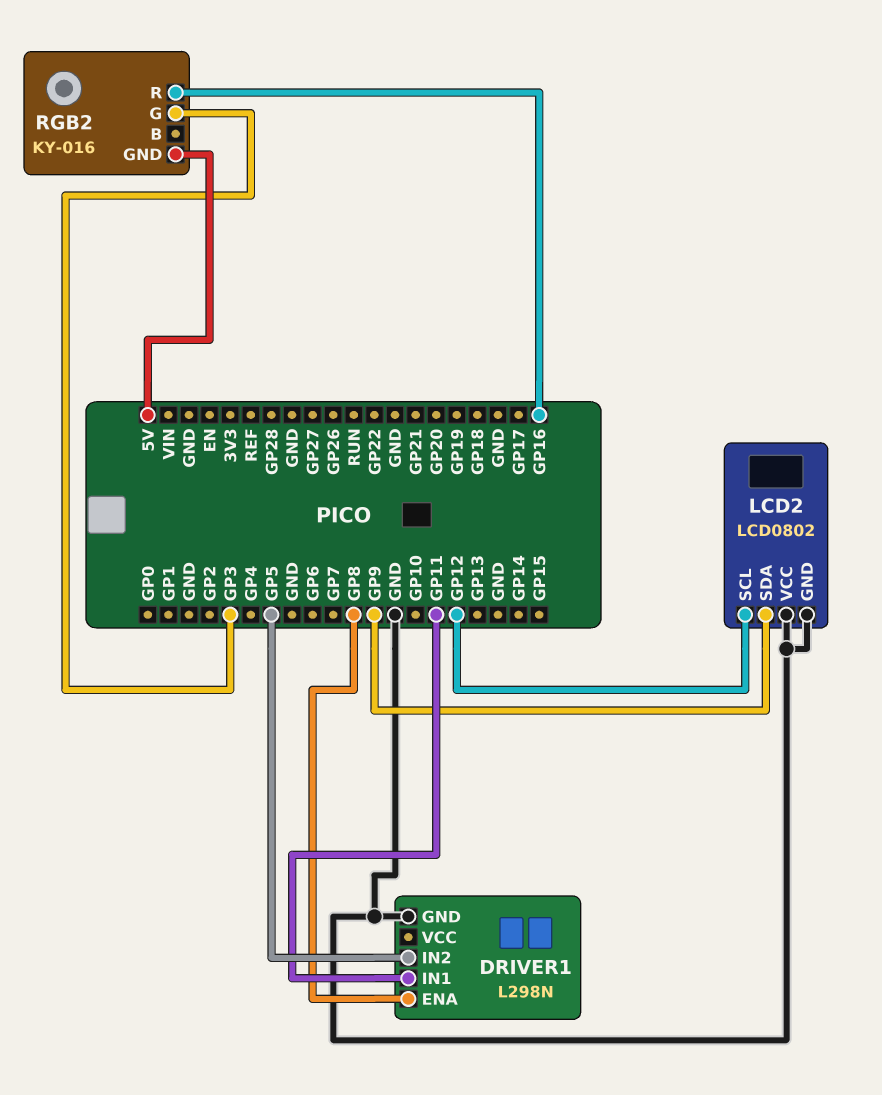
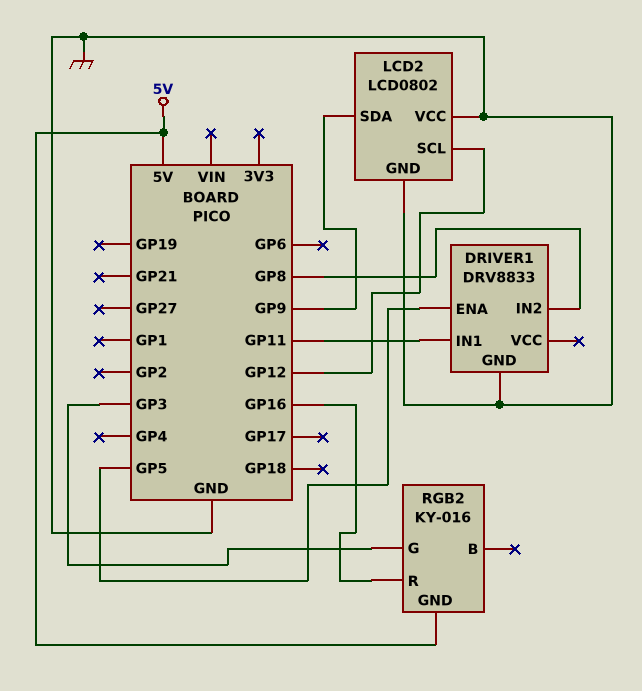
DRIVER1: L298N -> DRV8833
DRIVER1 pin ENA: GP8 -> GP5
DRIVER1 pin IN2: GP5 -> GP8

